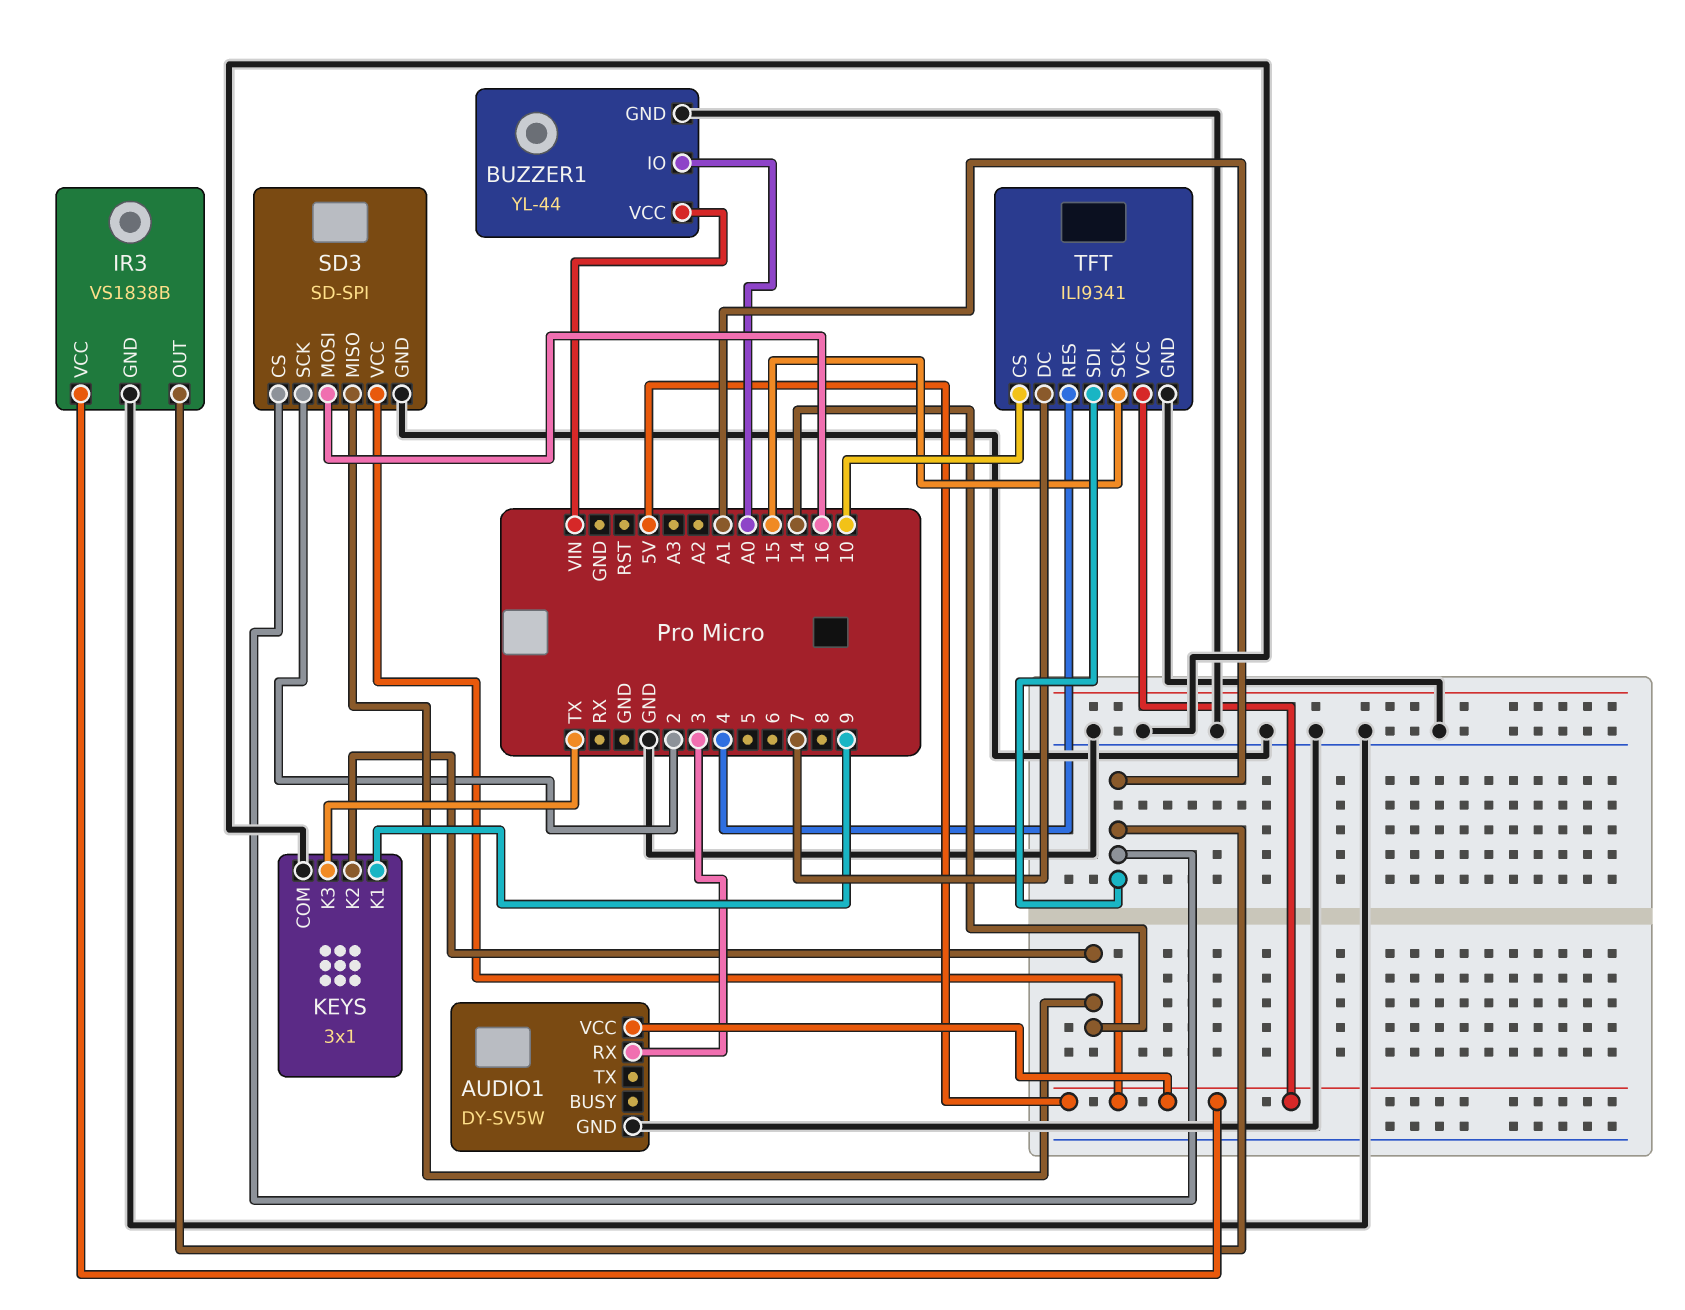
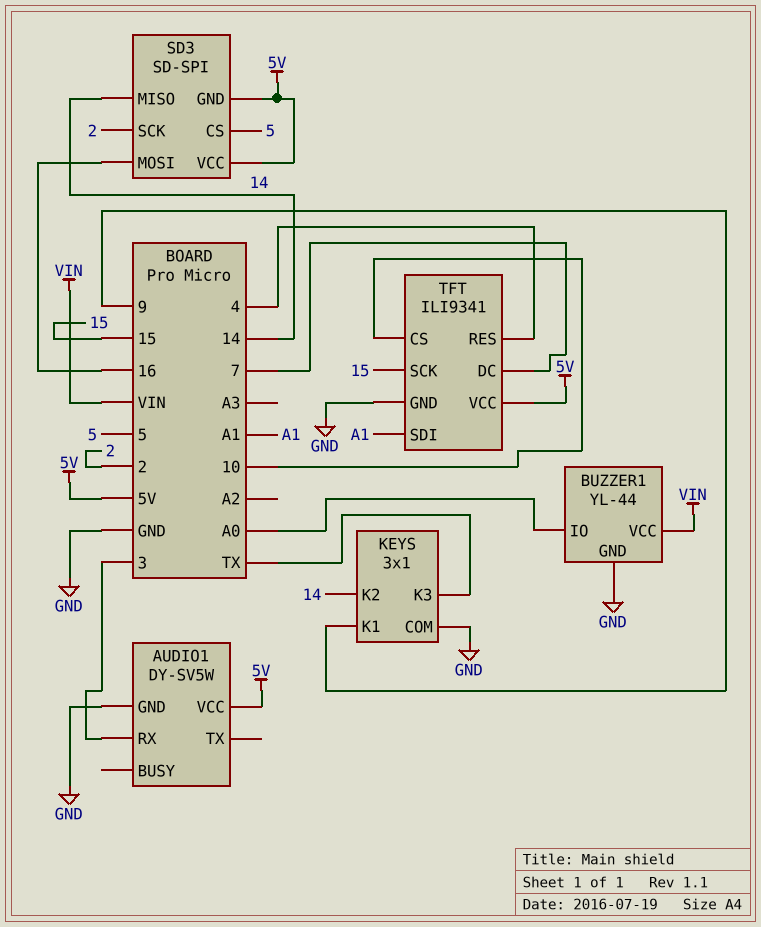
IR3: VS1838B -> none
IR3 pin GND: GND -> none
IR3 pin OUT: A1 -> none
IR3 pin VCC: 5V -> none
SD3 pin CS: A1 -> 5
SD3 pin GND: GND -> 5V

